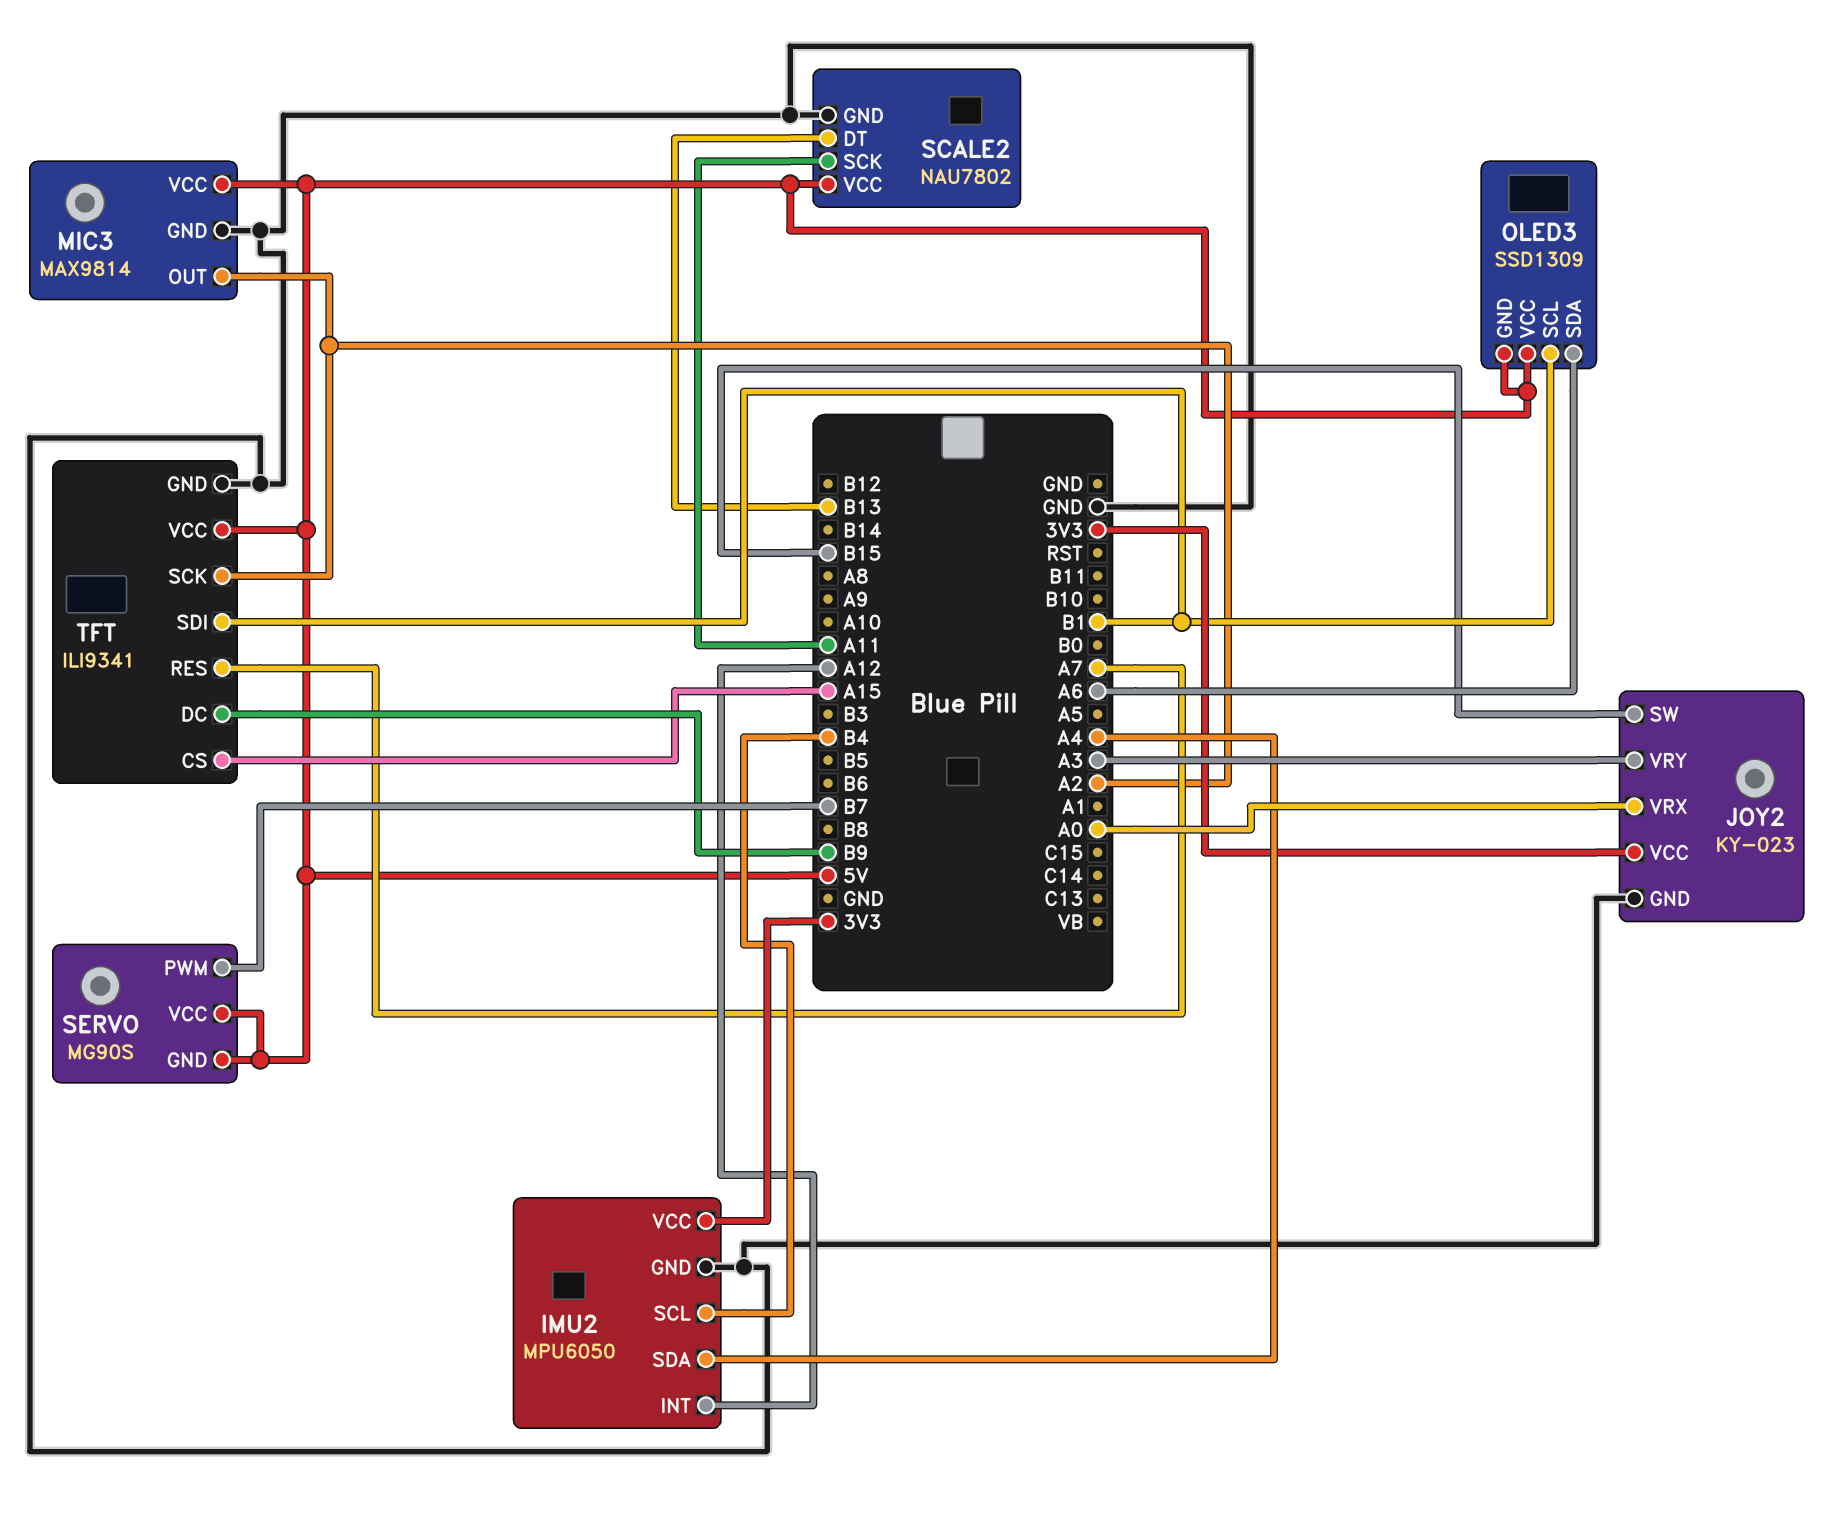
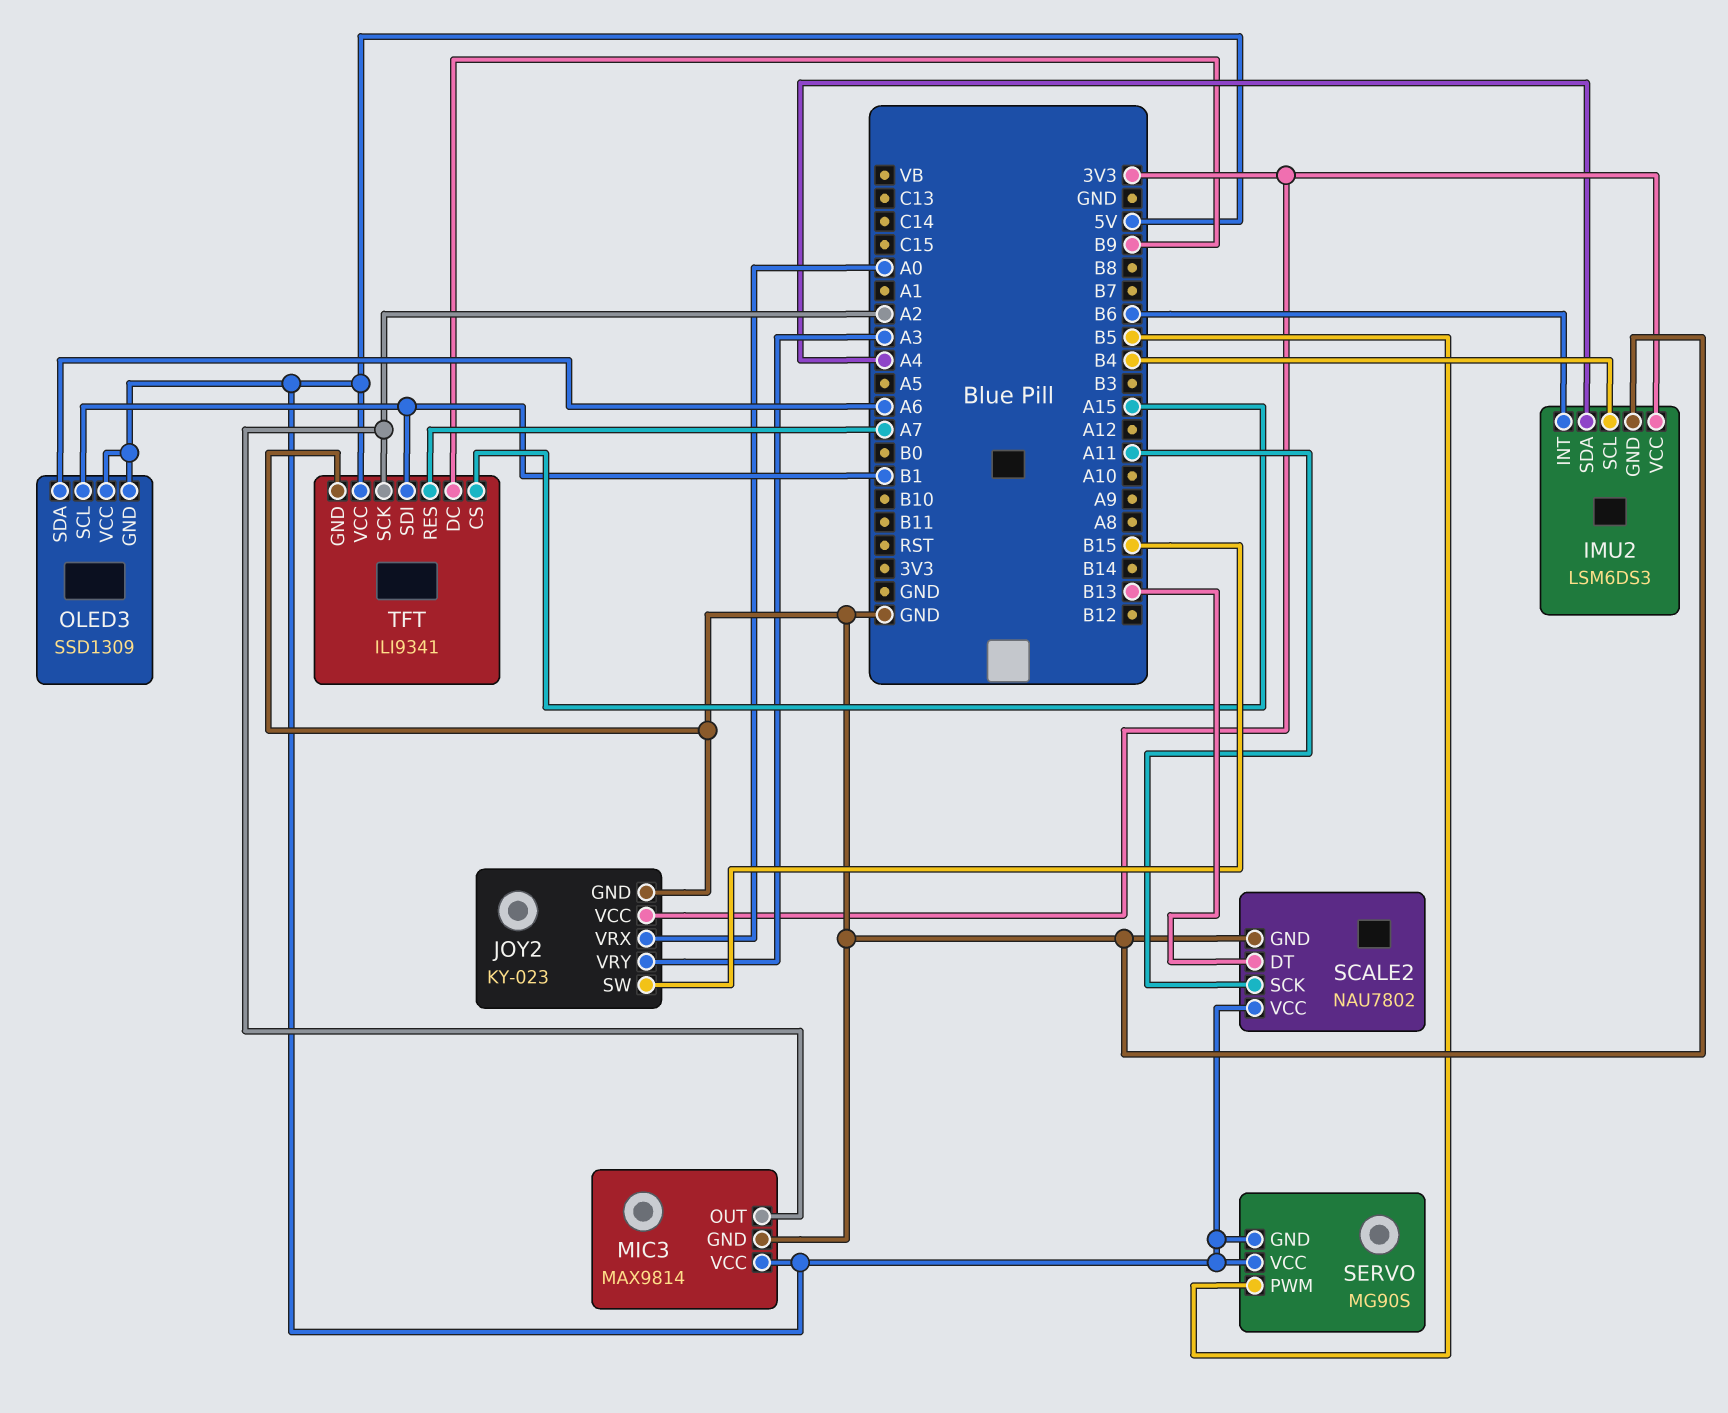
IMU2: MPU6050 -> LSM6DS3
IMU2 pin INT: A12 -> B6
SERVO pin PWM: B7 -> B5

